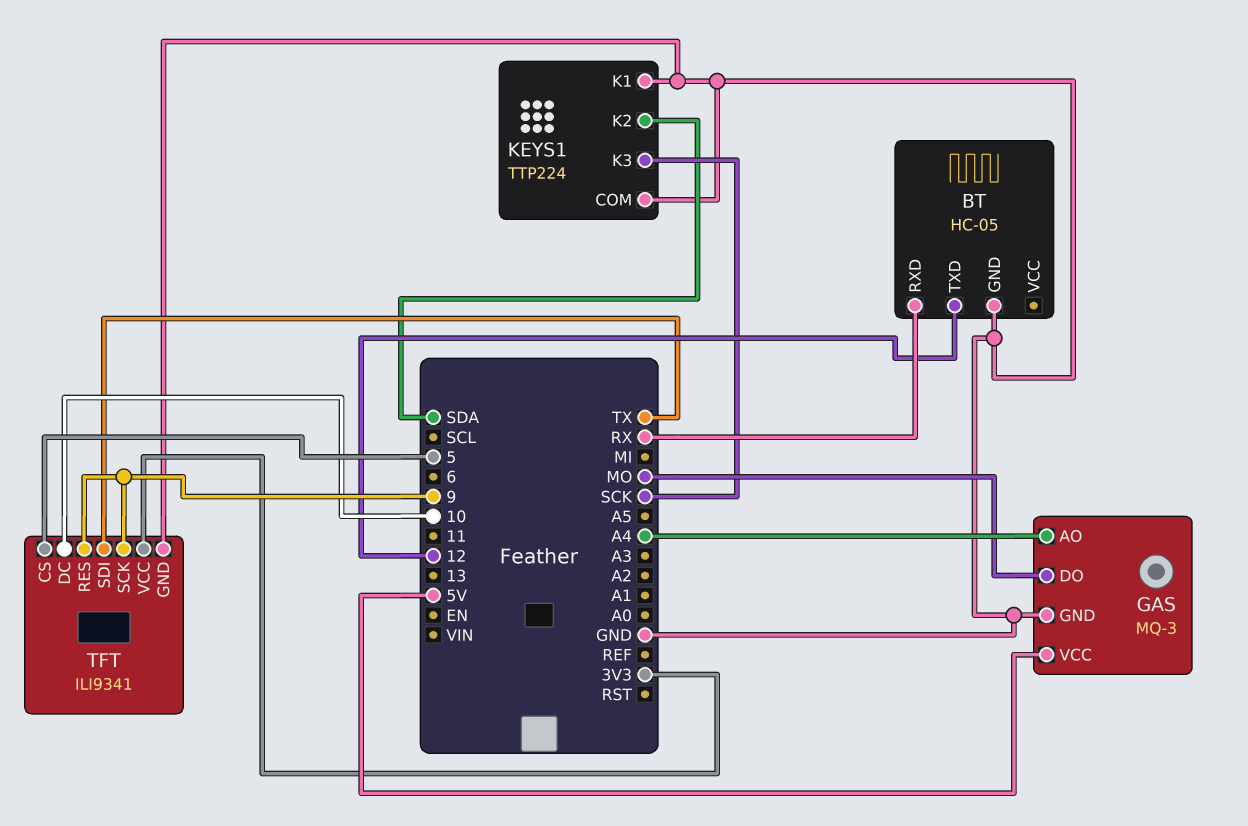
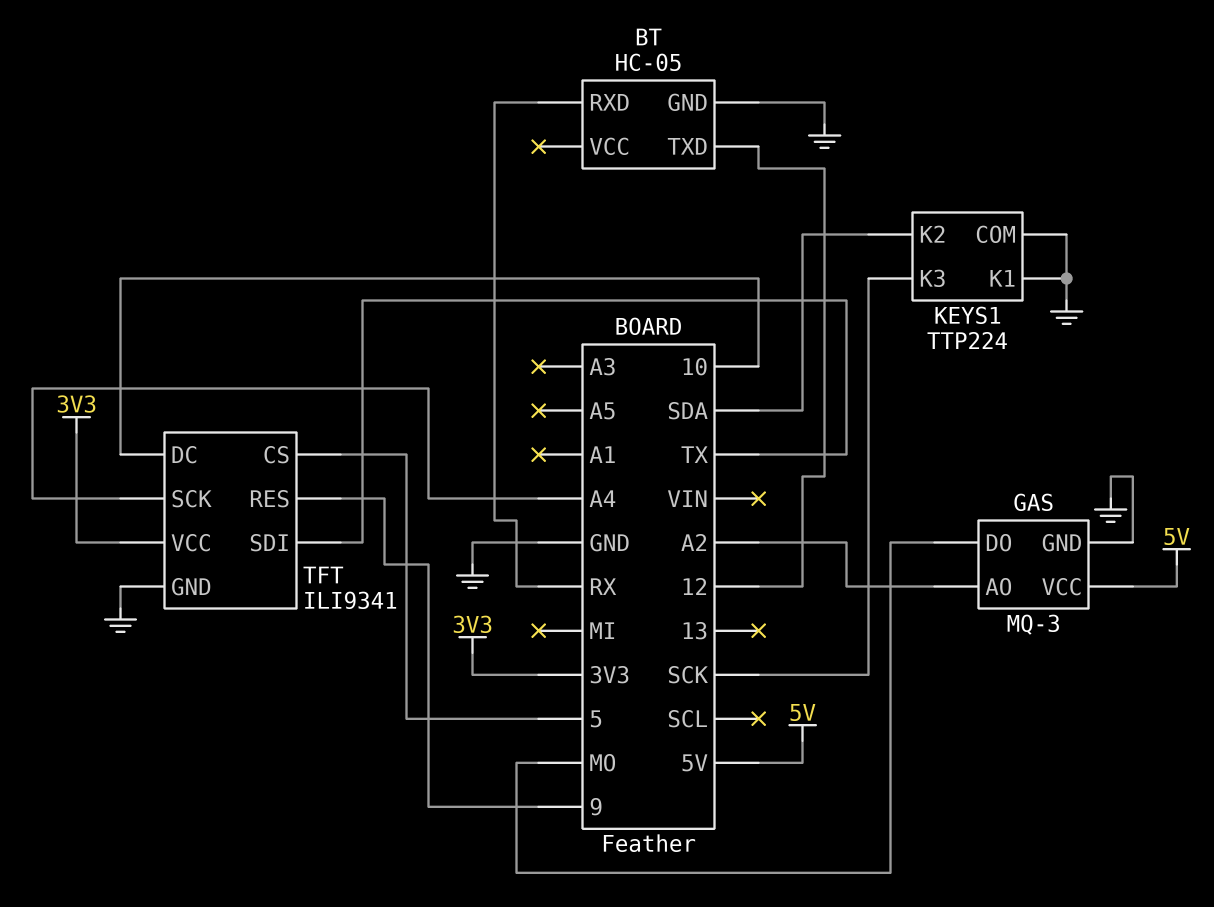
GAS pin AO: A4 -> A2
TFT pin SCK: 9 -> A4

